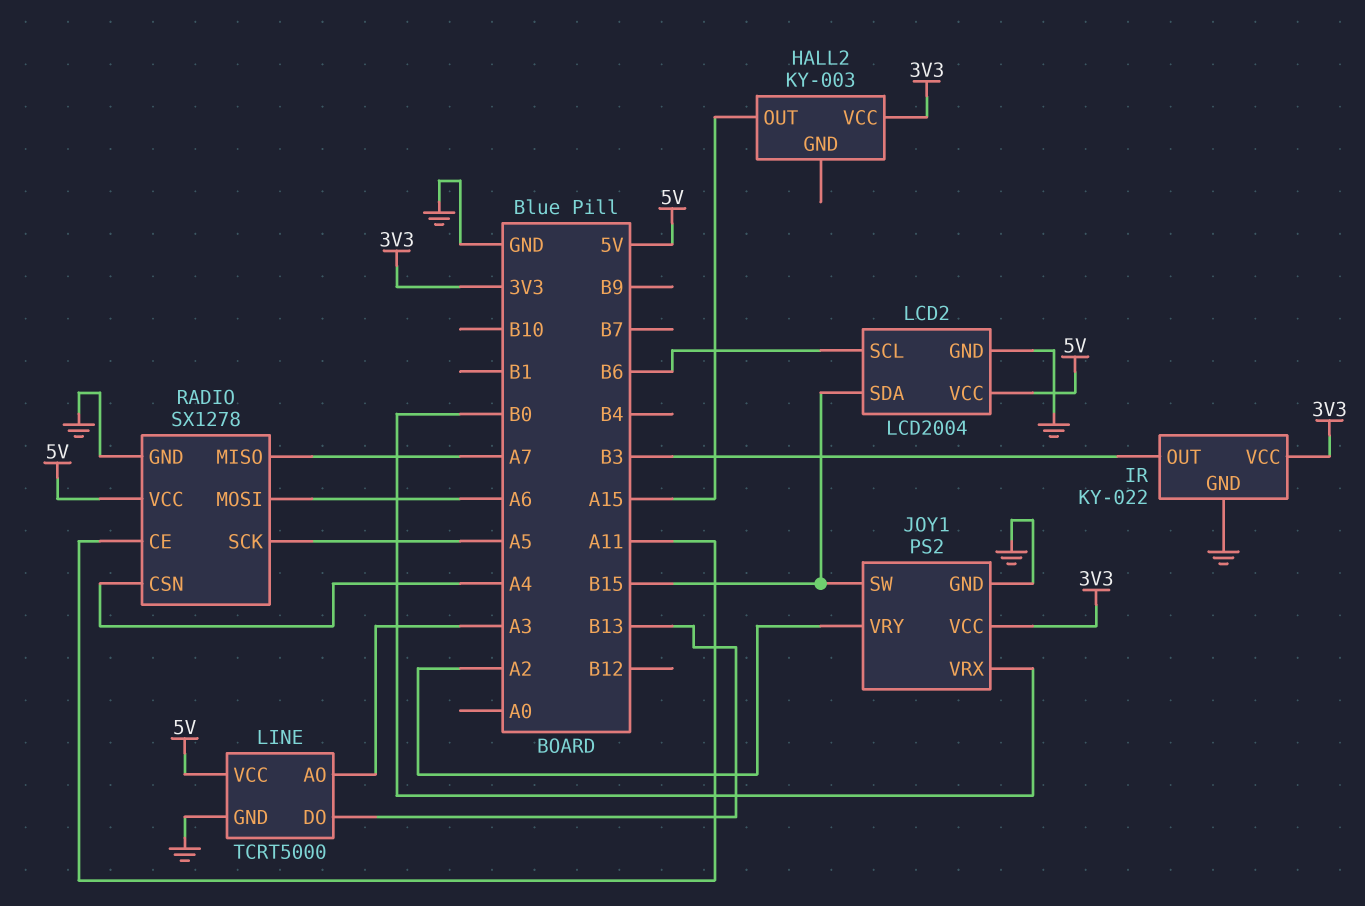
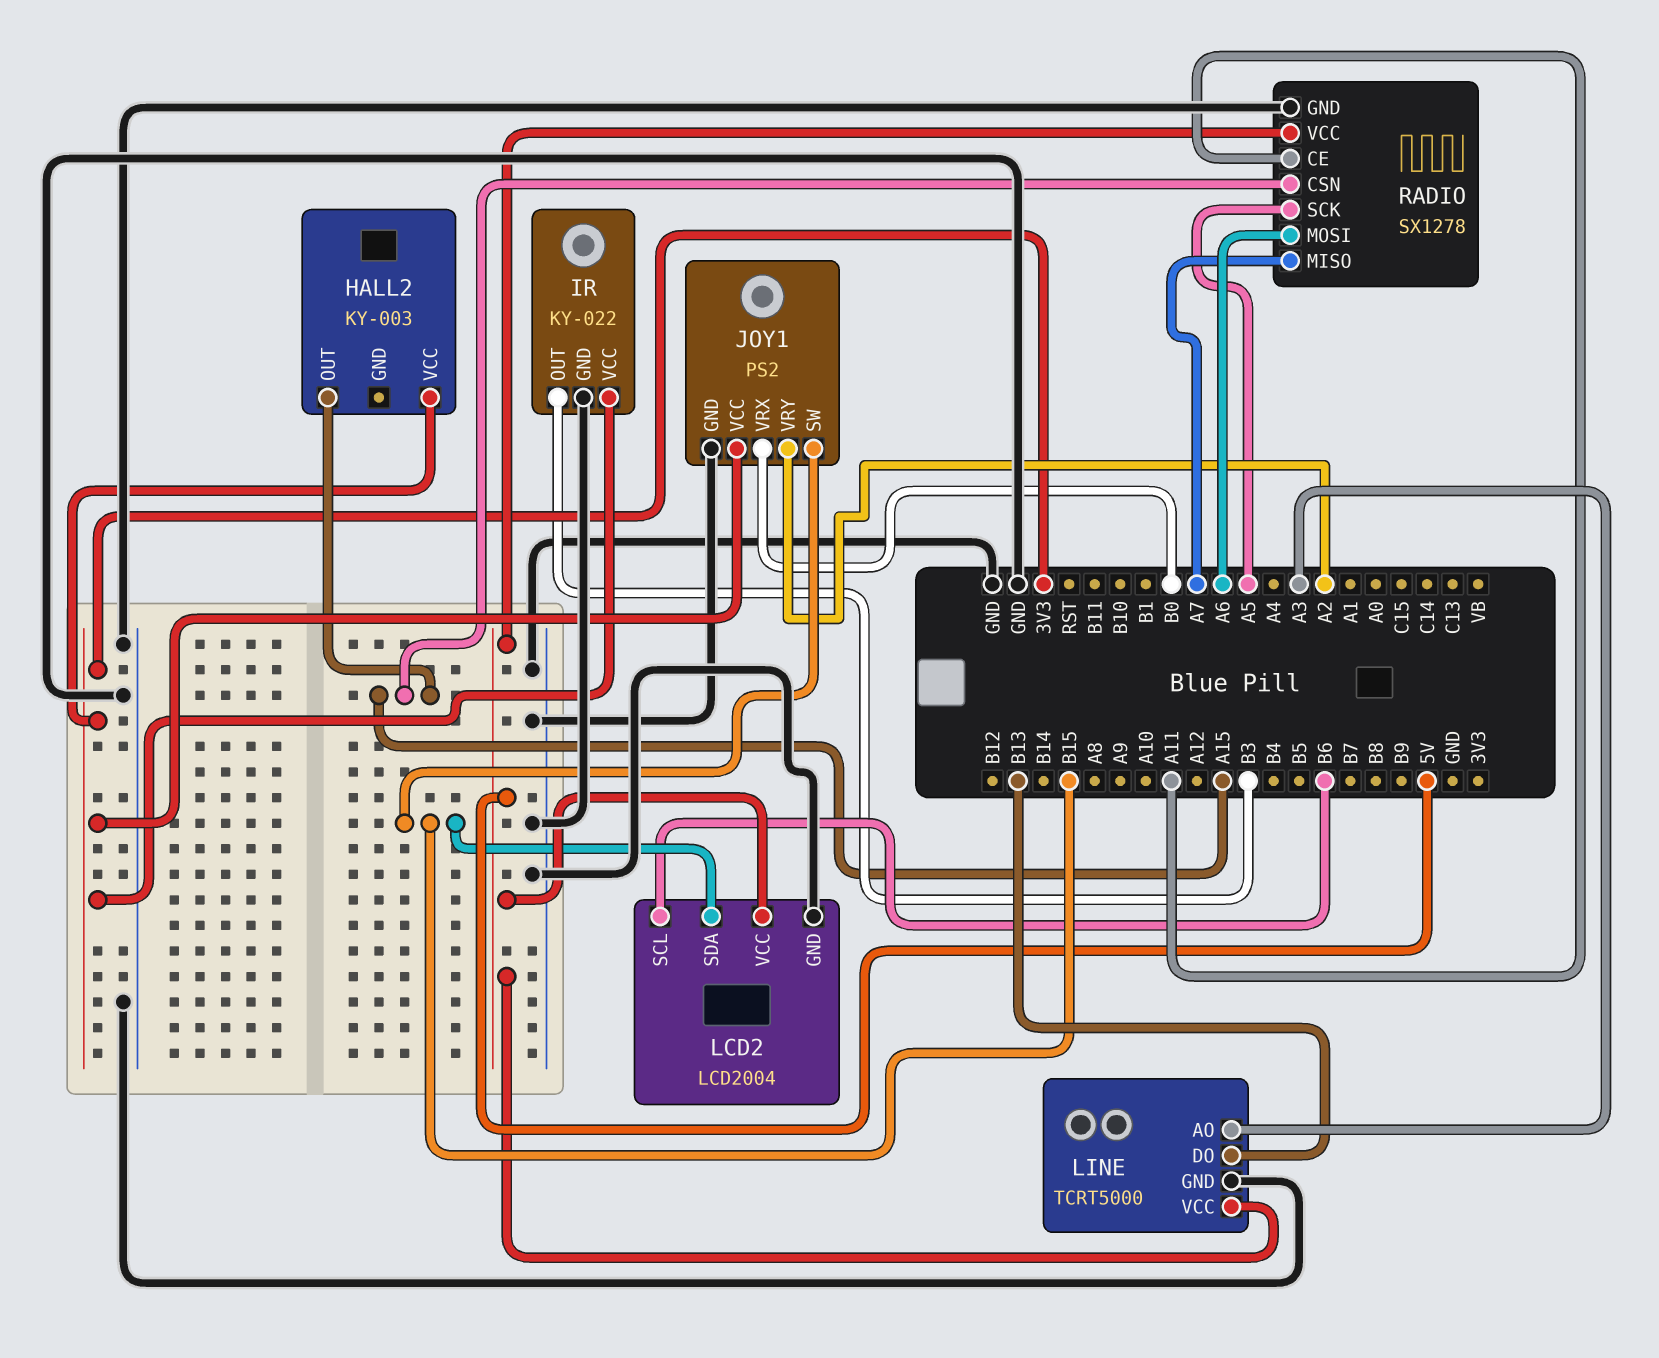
RADIO pin CSN: A4 -> A15

